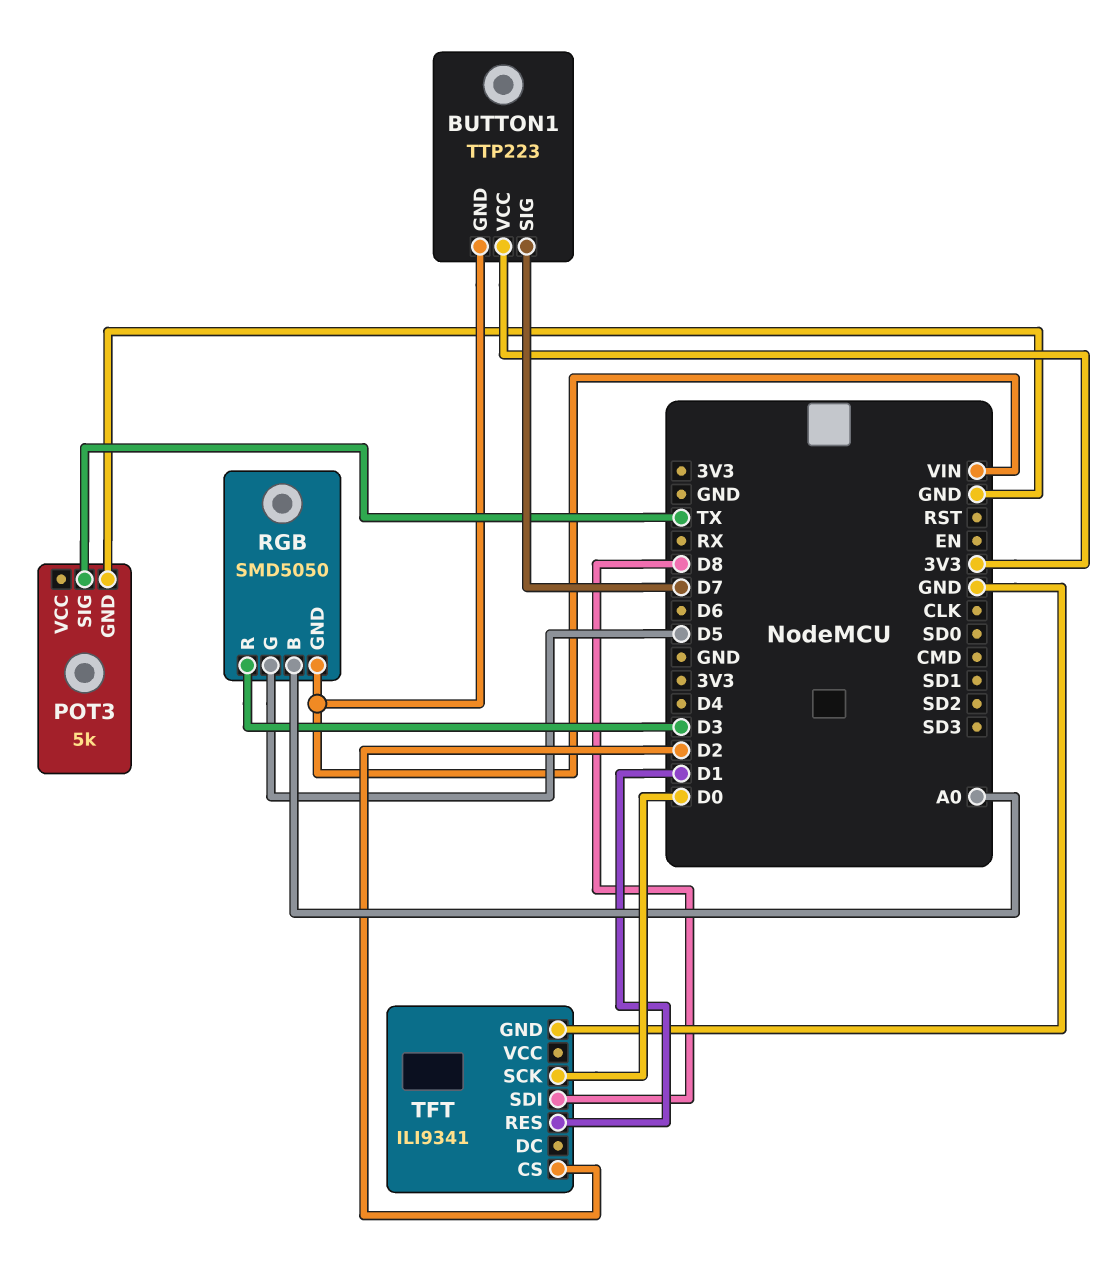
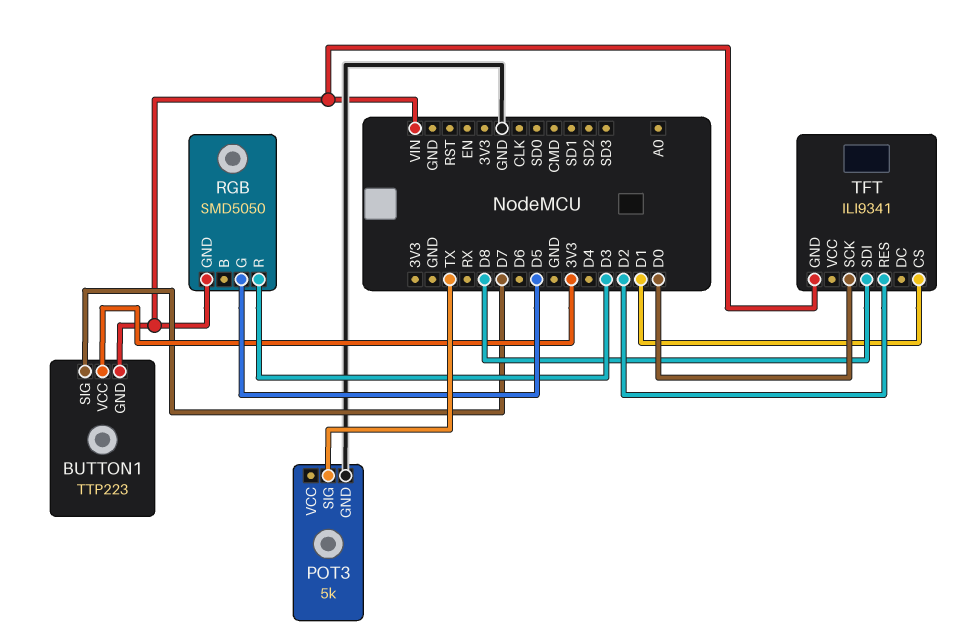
RGB pin B: A0 -> none
TFT pin CS: D2 -> D1
TFT pin GND: GND -> VIN
TFT pin RES: D1 -> D2

